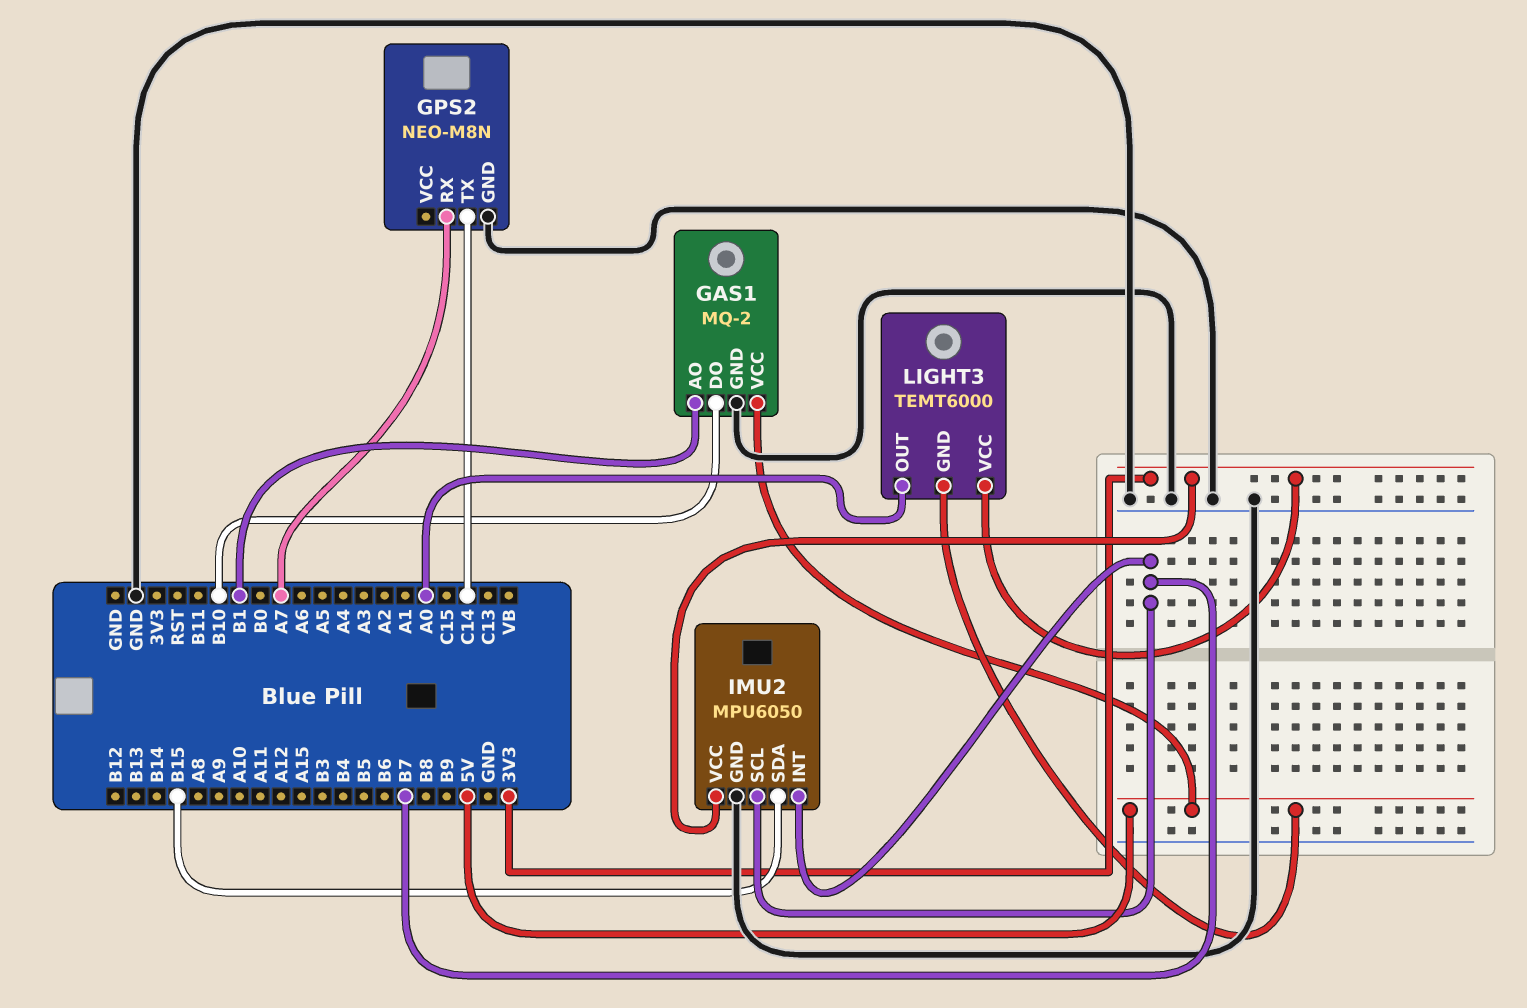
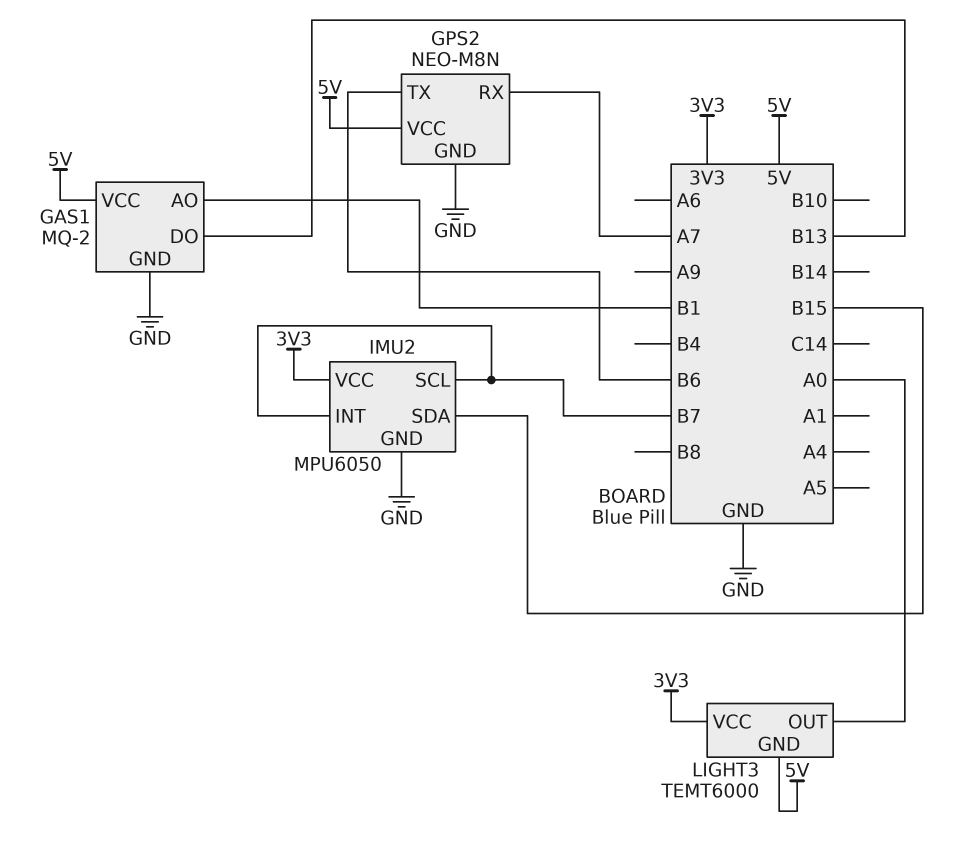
GAS1 pin DO: B10 -> B13
GPS2 pin TX: C14 -> B6
GPS2 pin VCC: none -> 5V

